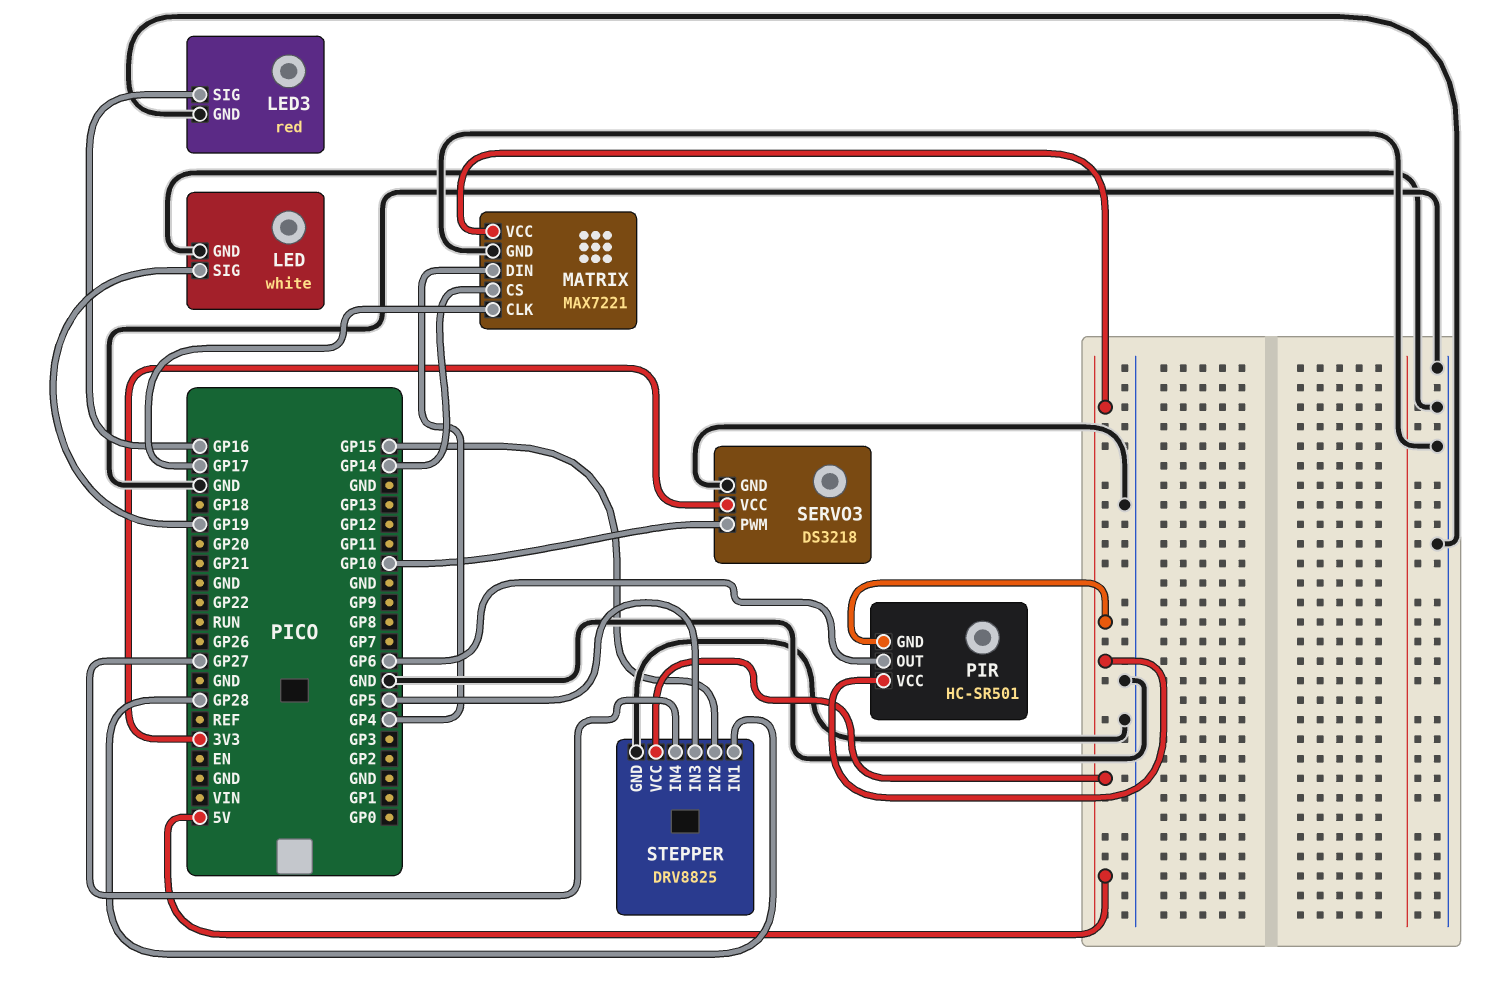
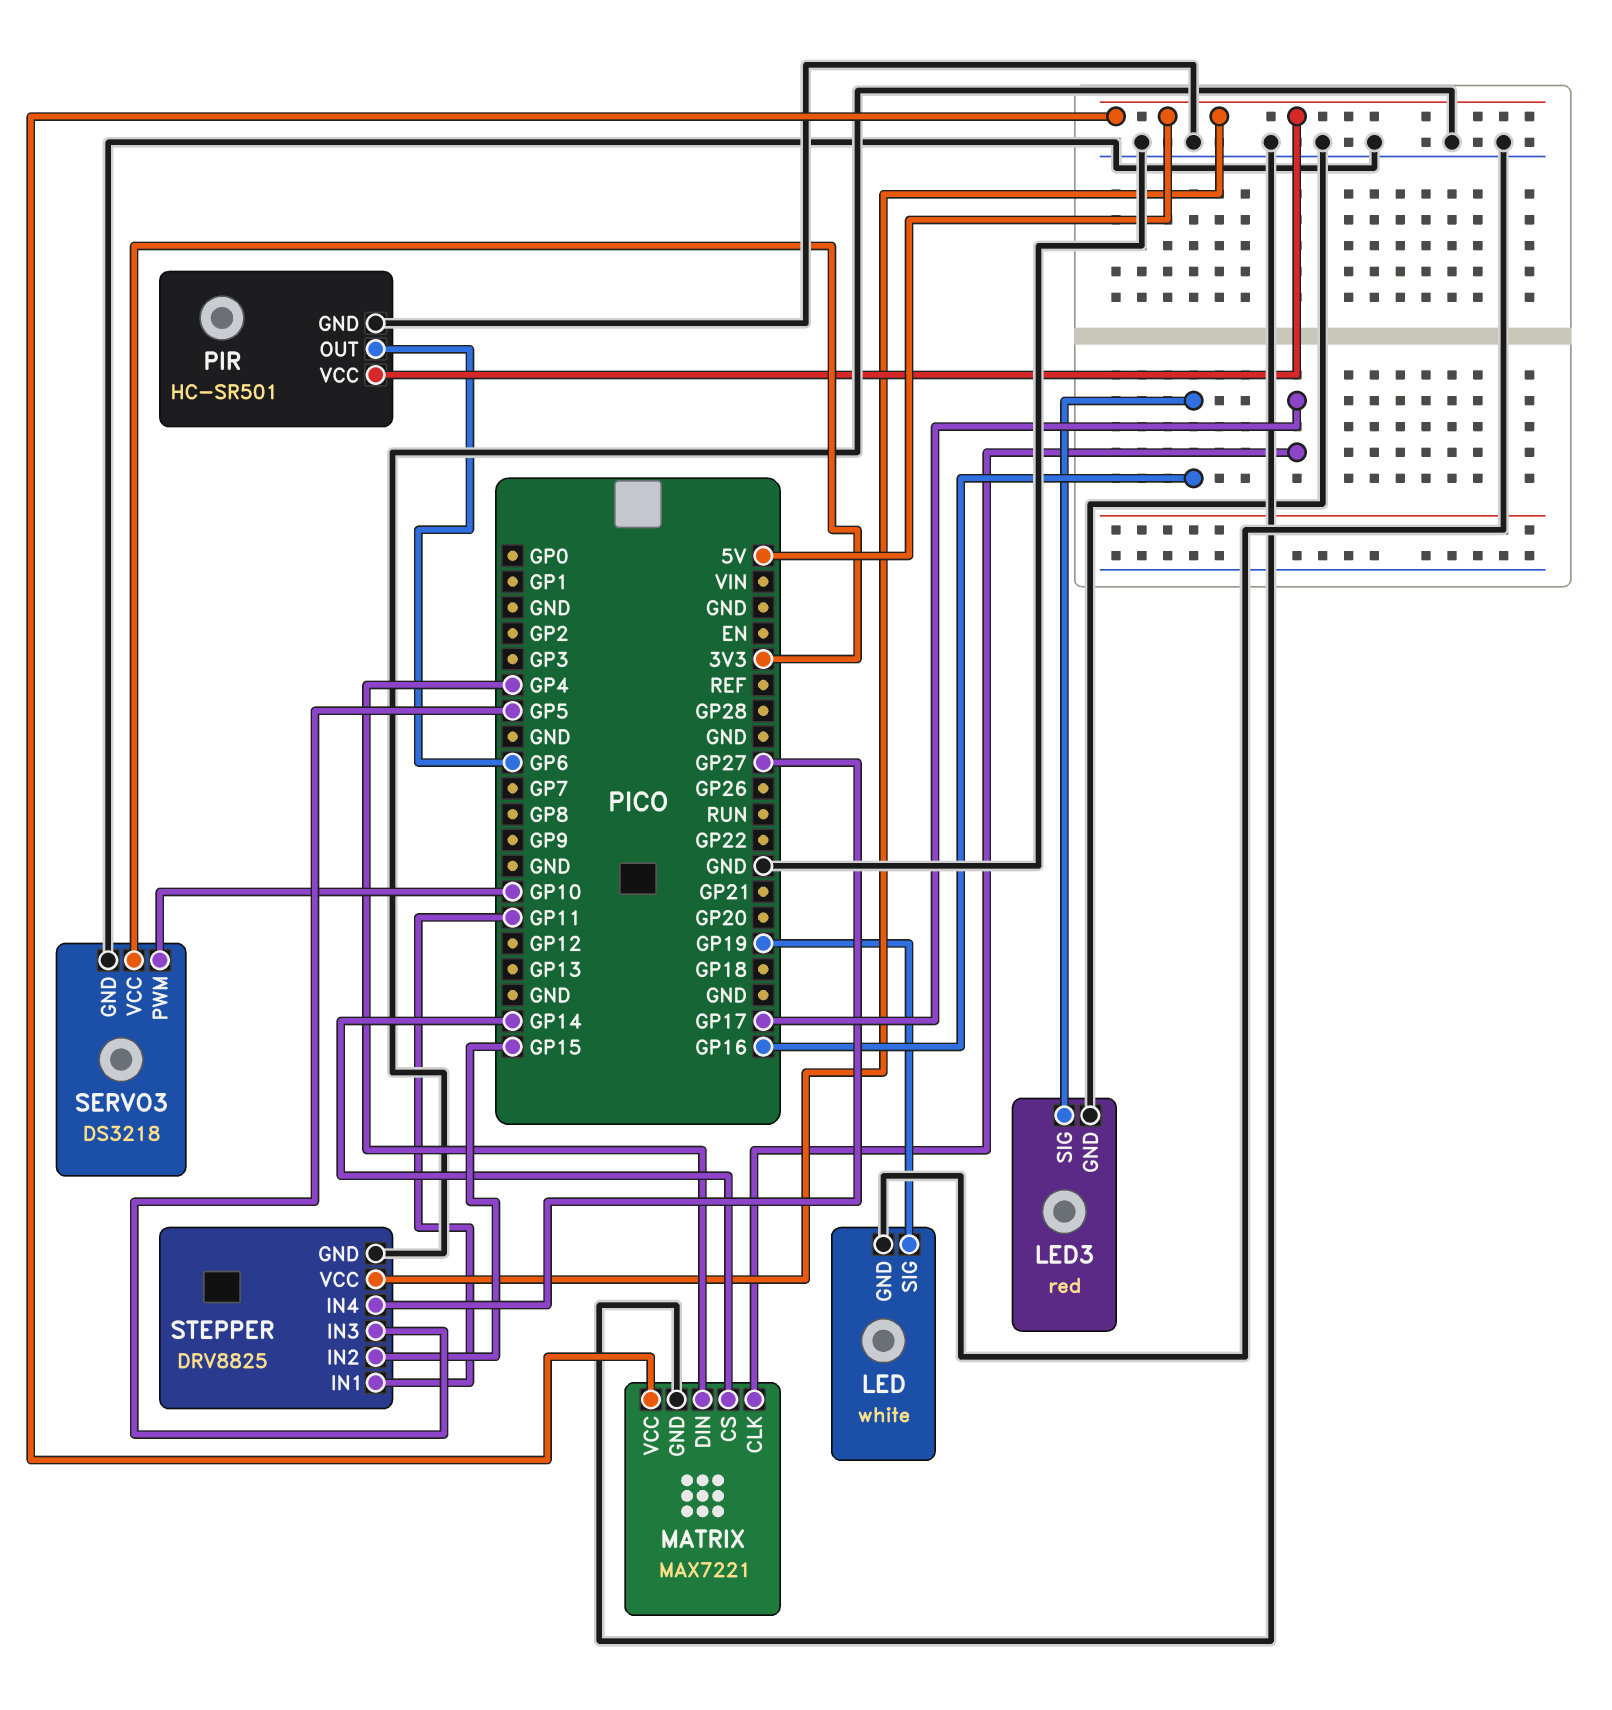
PIR pin GND: 5V -> GND
STEPPER pin IN1: GP28 -> GP11

